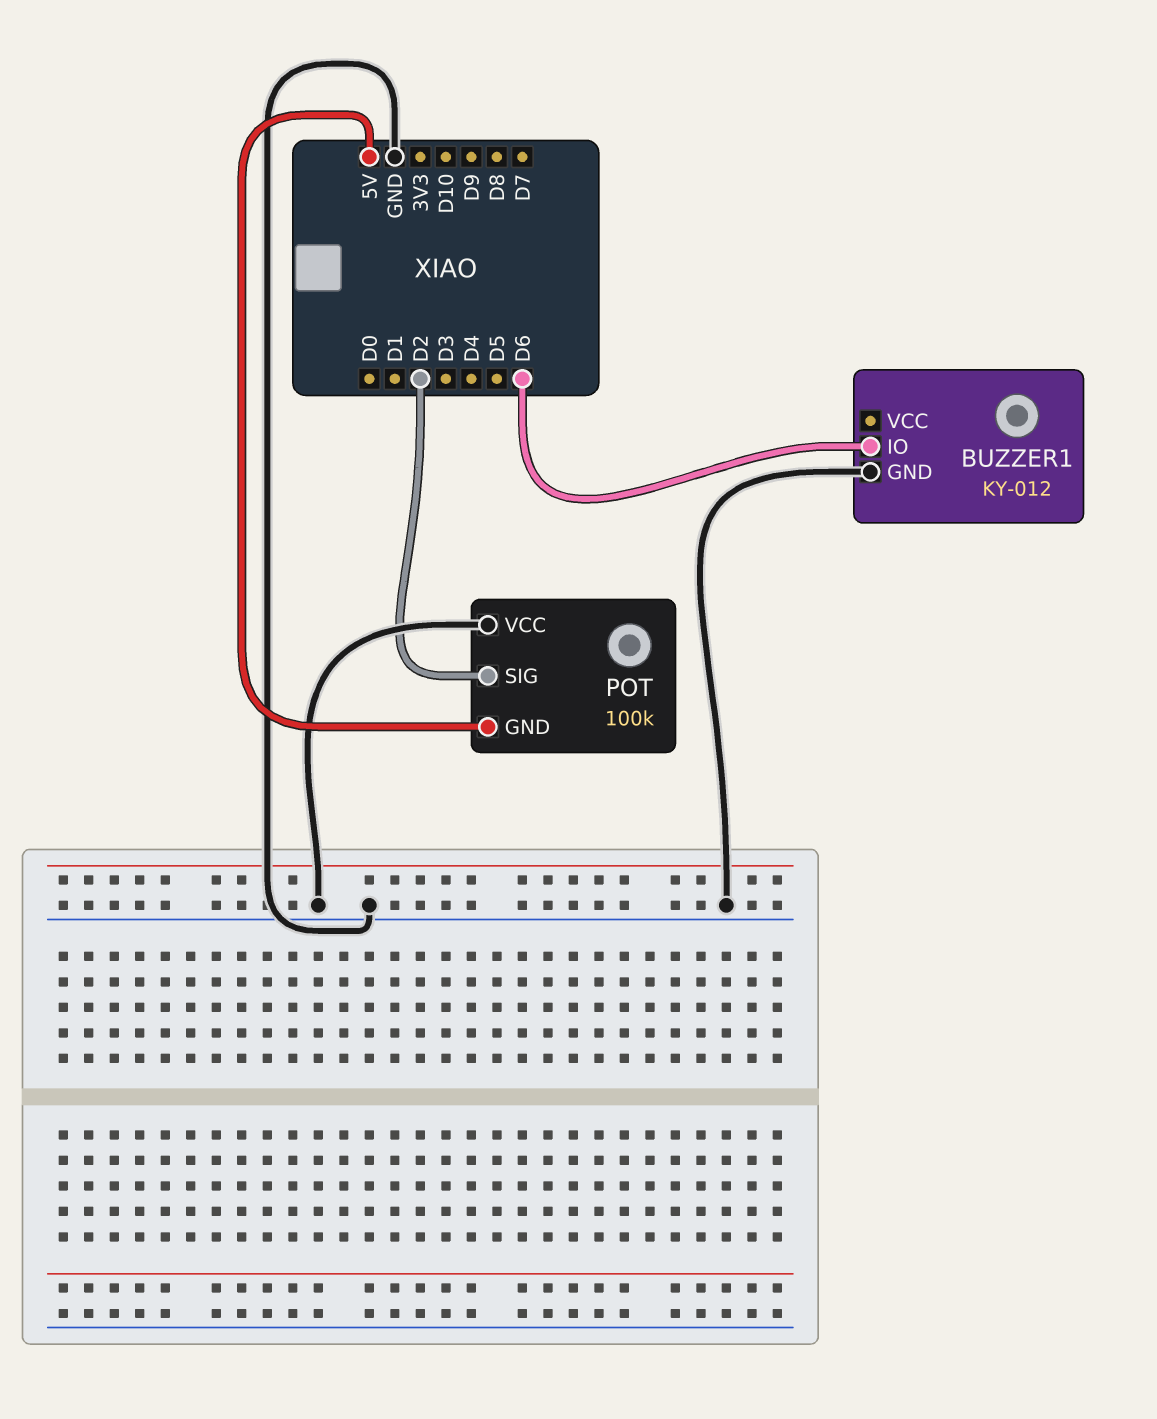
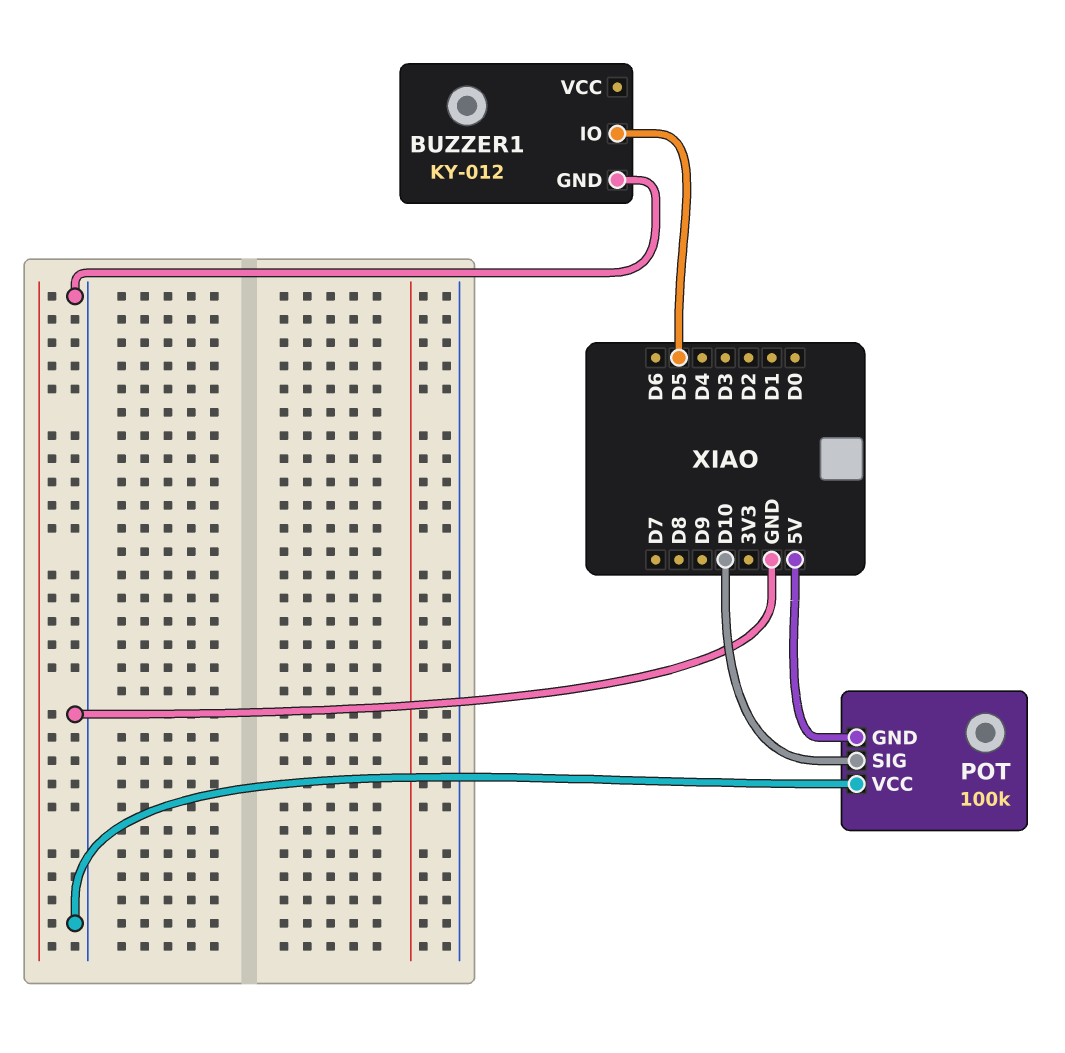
BUZZER1 pin IO: D6 -> D5
POT pin SIG: D2 -> D10

